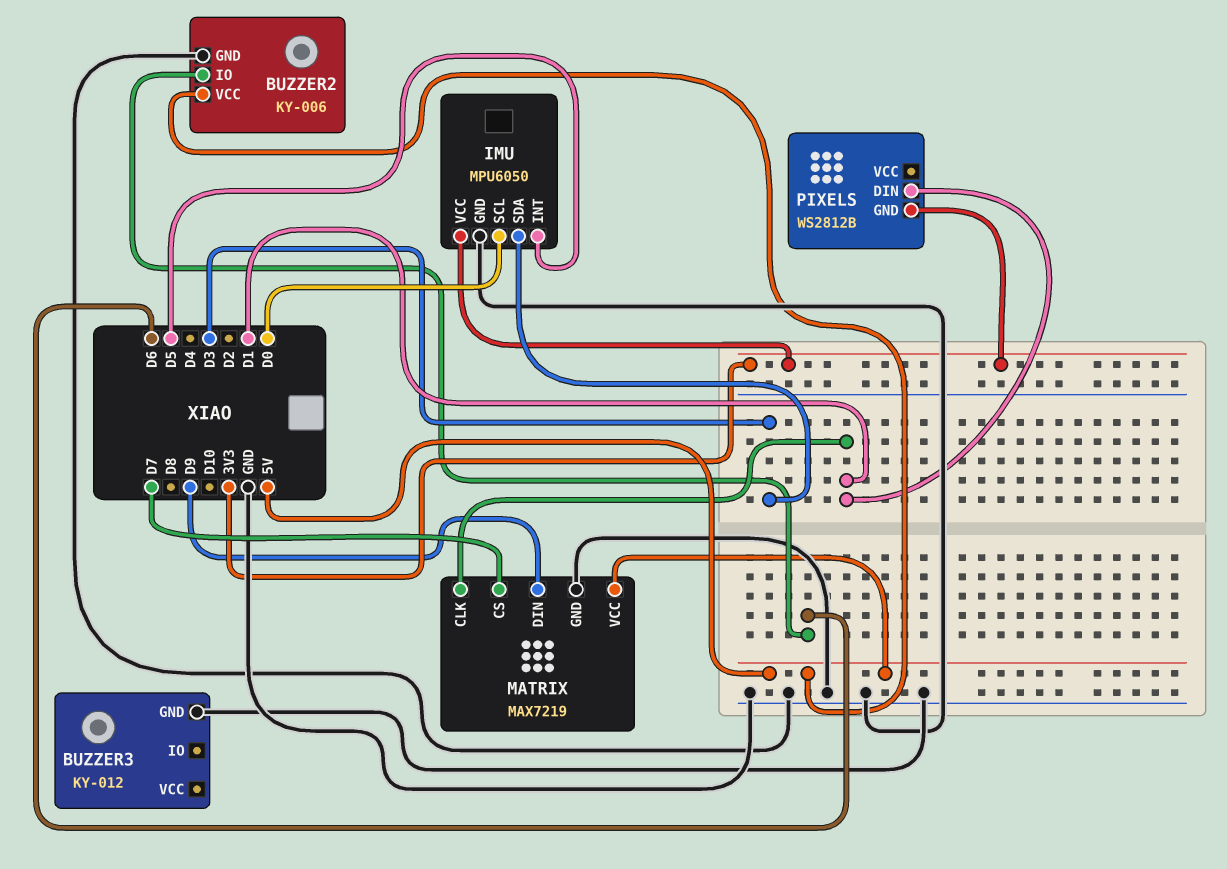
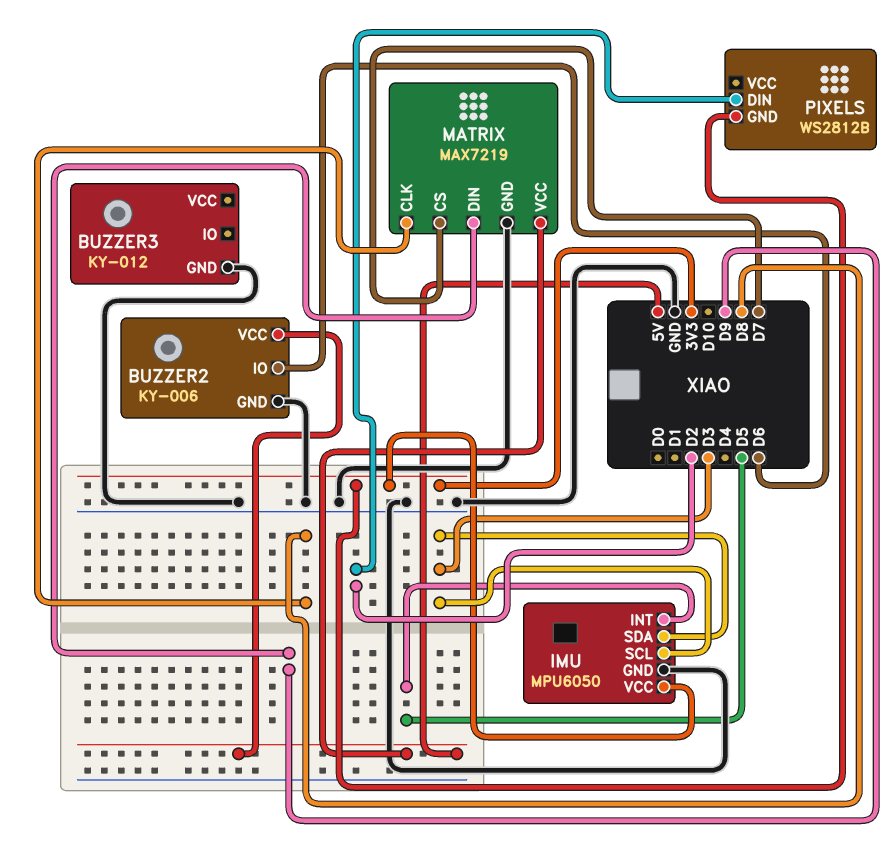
IMU pin SCL: D0 -> D3
MATRIX pin CLK: D1 -> D8
PIXELS pin DIN: D1 -> D2

